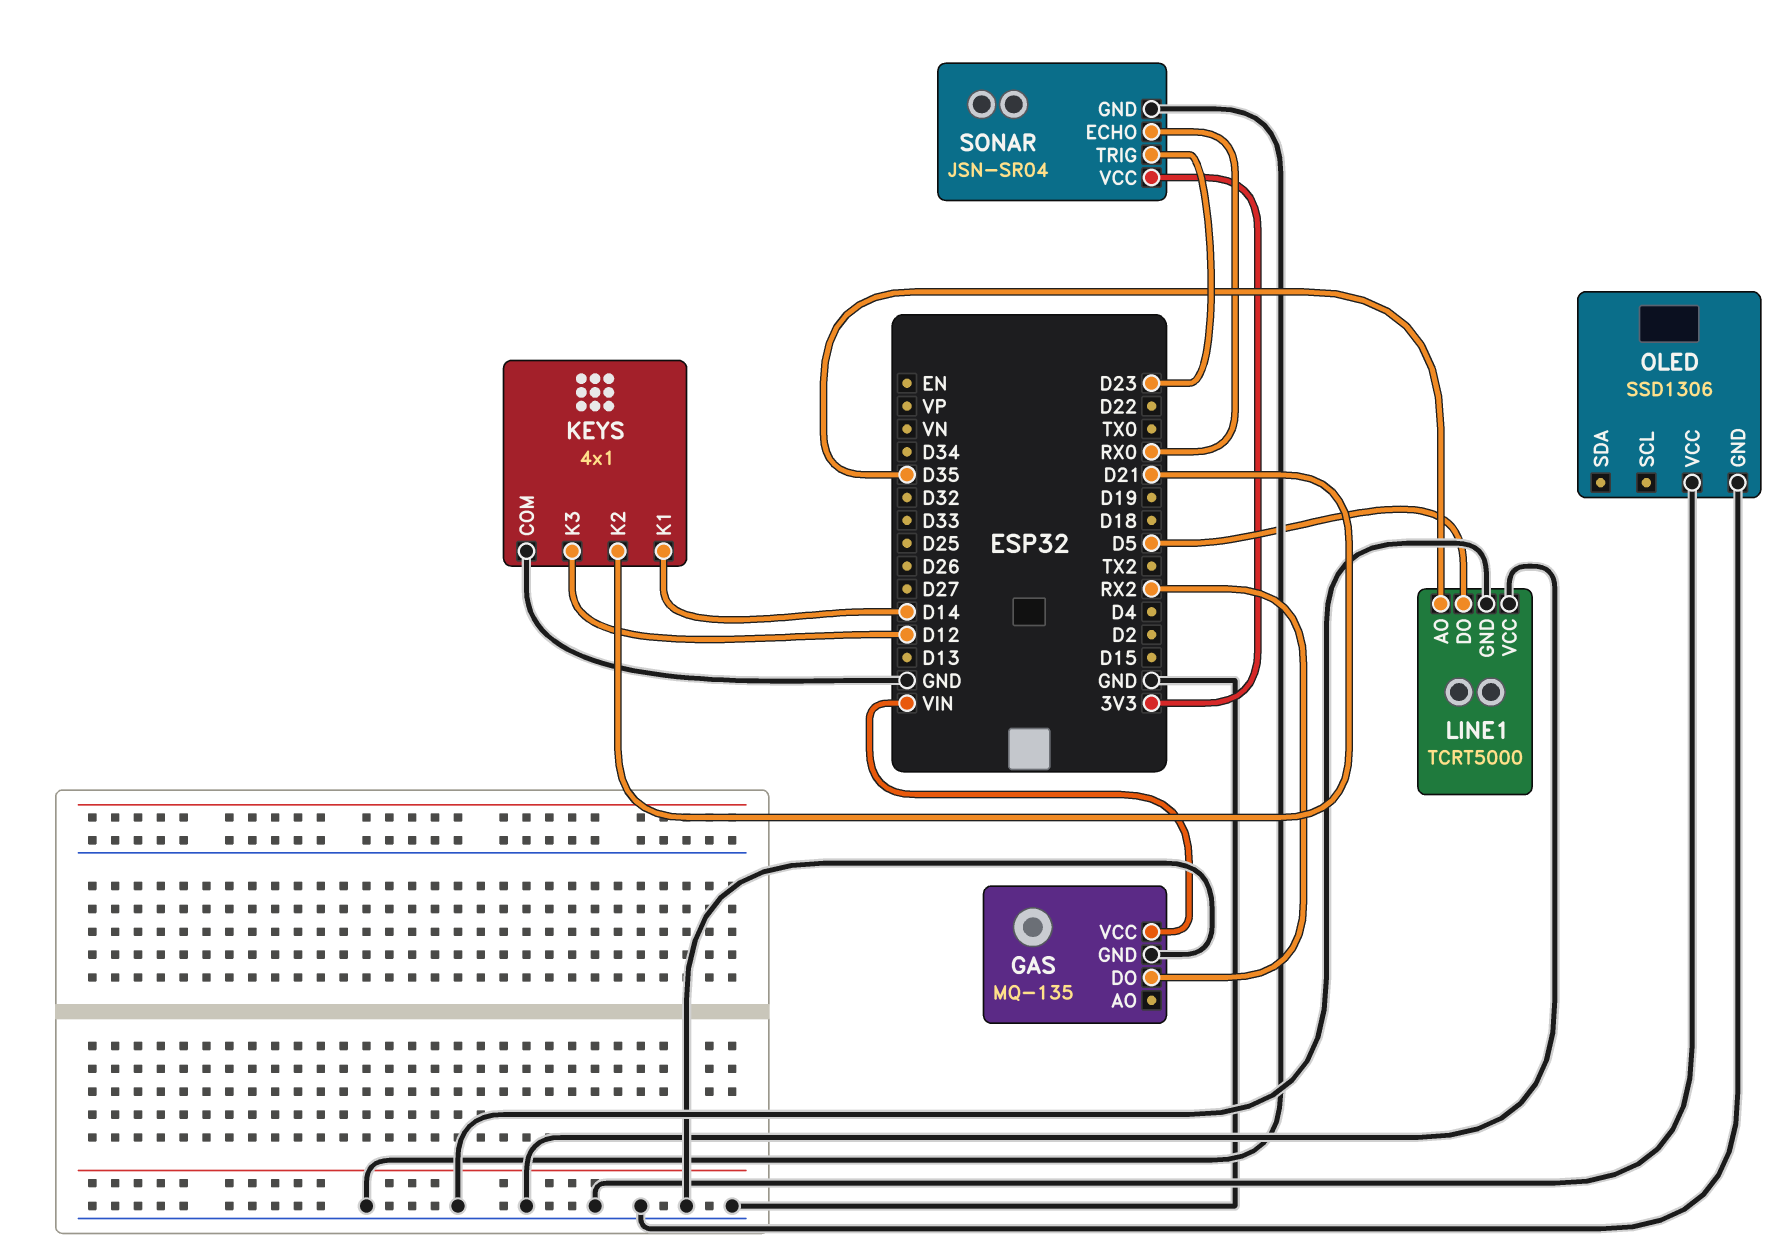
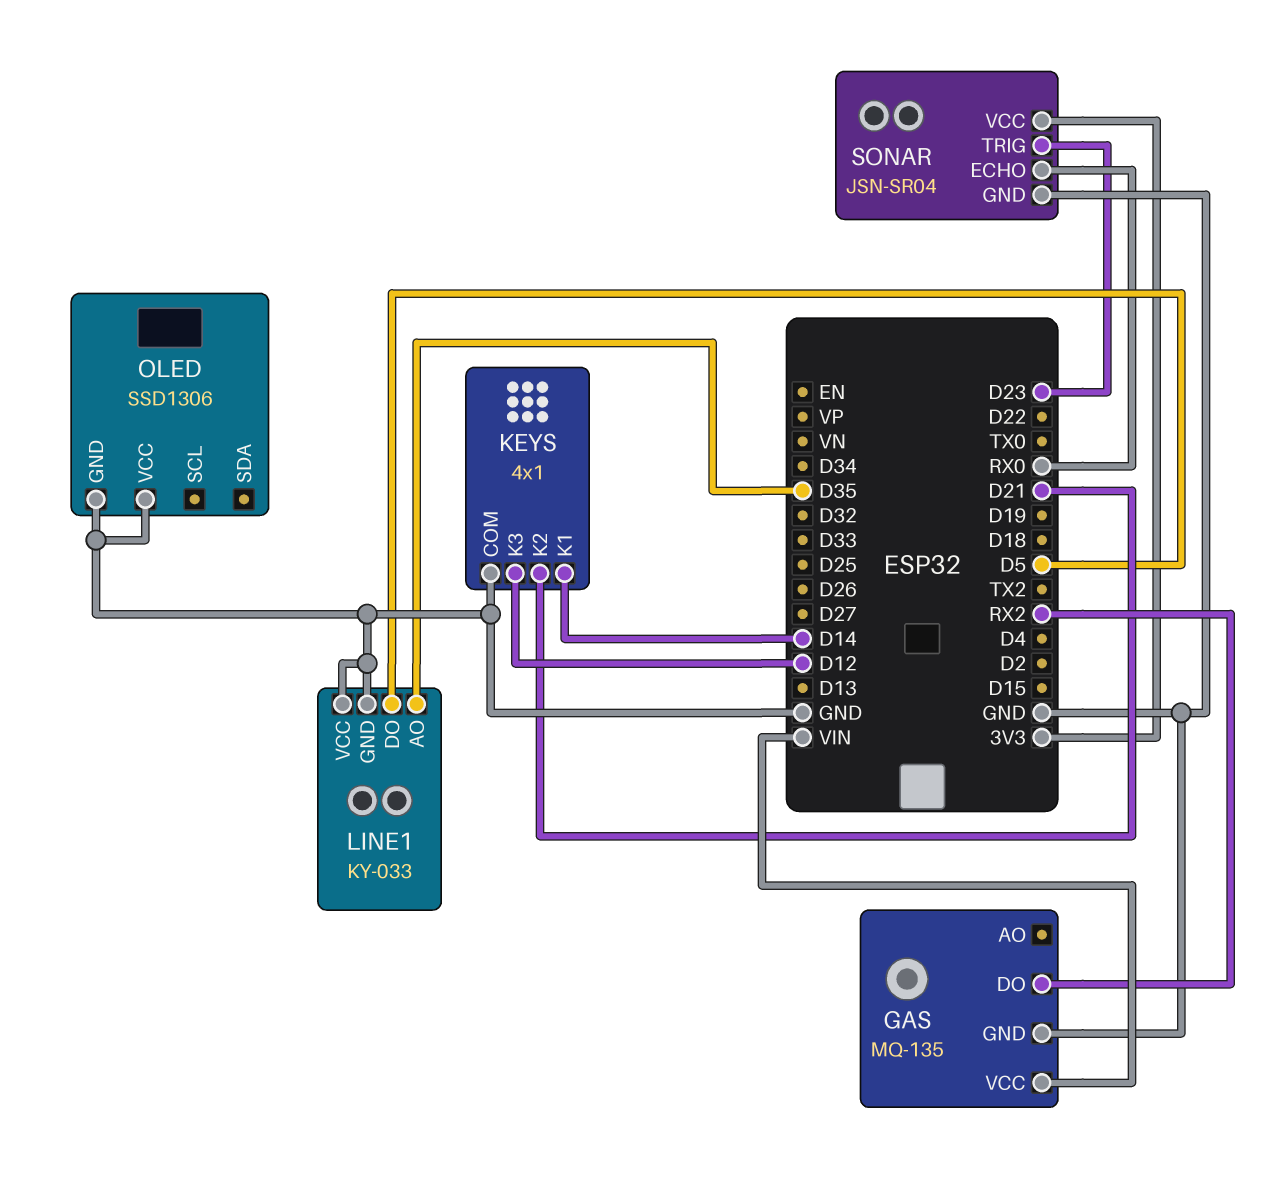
LINE1: TCRT5000 -> KY-033

